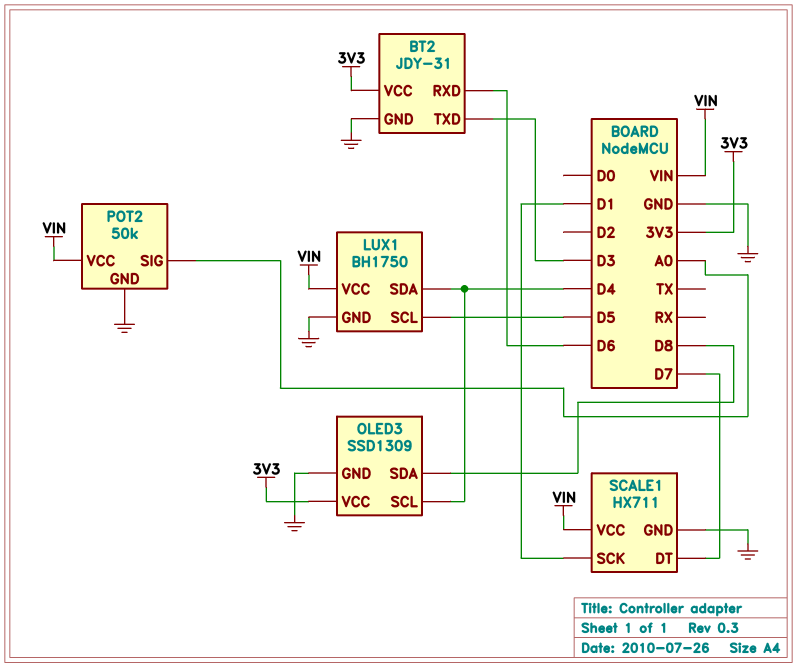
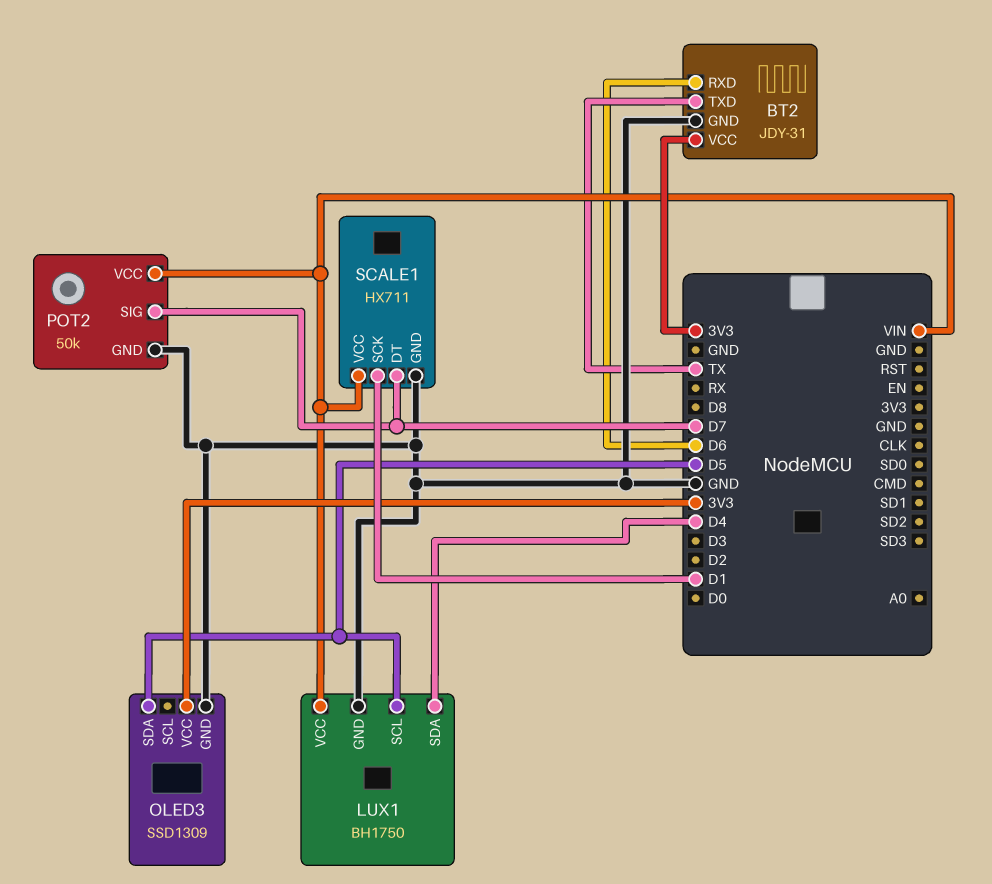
BT2 pin TXD: D3 -> TX
OLED3 pin SCL: D4 -> none
OLED3 pin SDA: D8 -> D5
POT2 pin SIG: A0 -> D7

